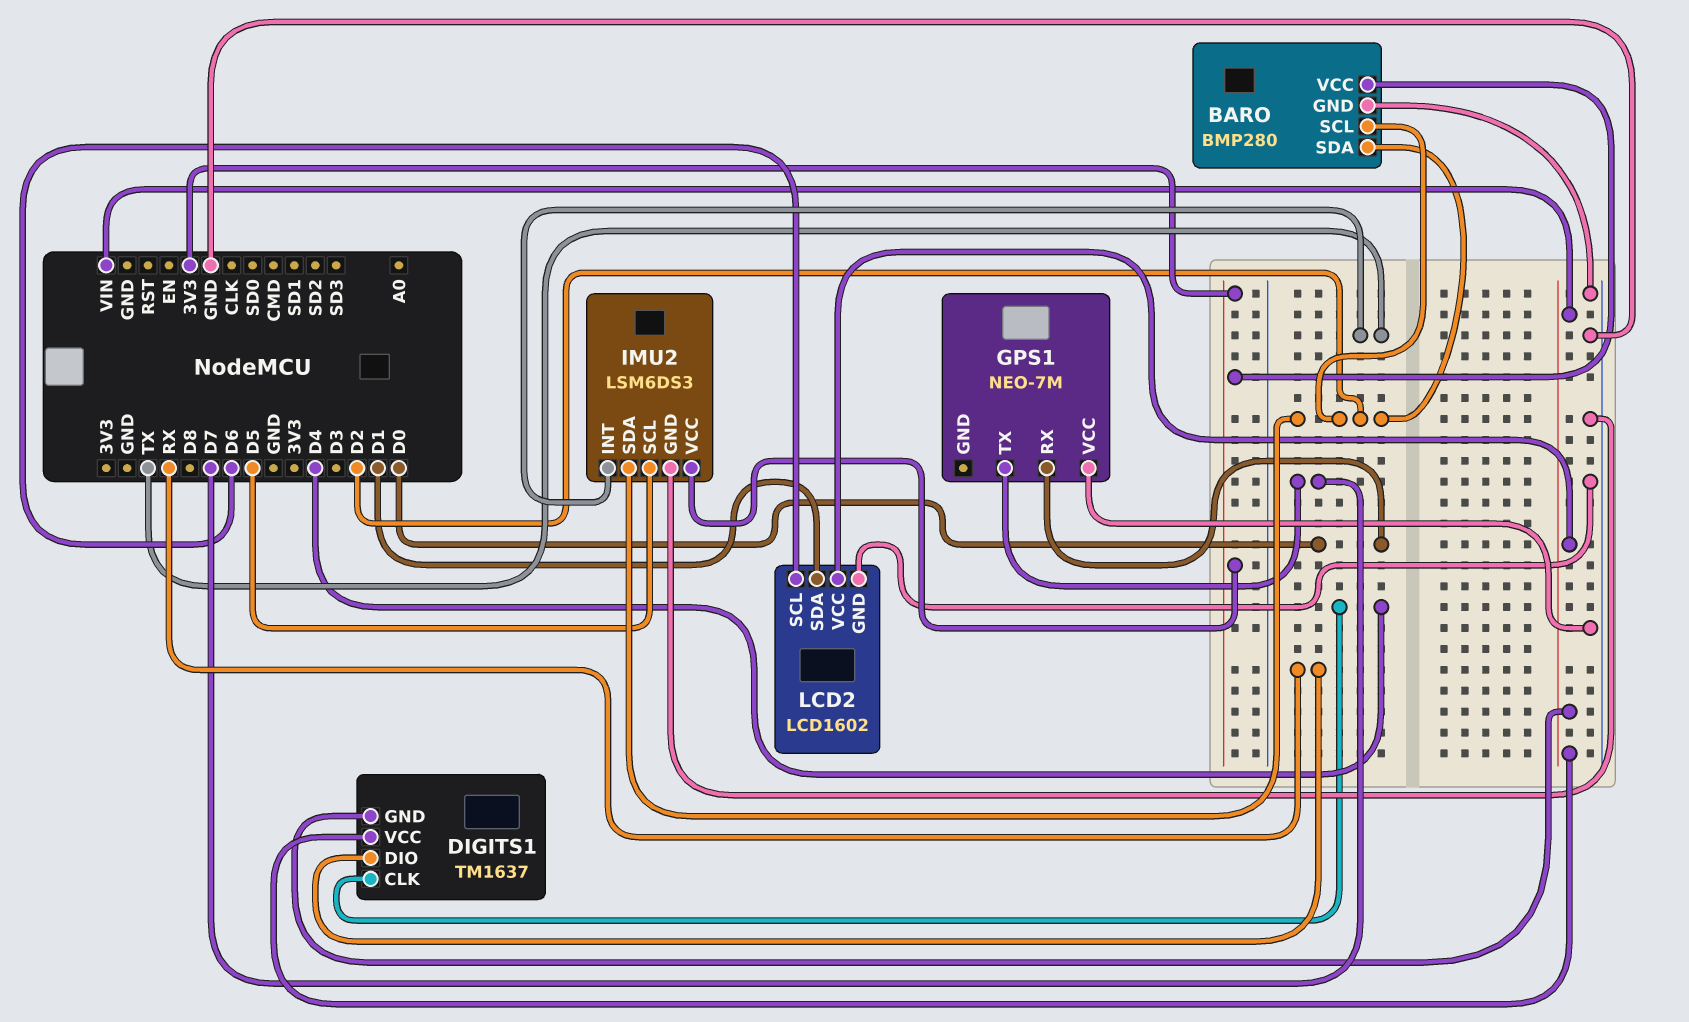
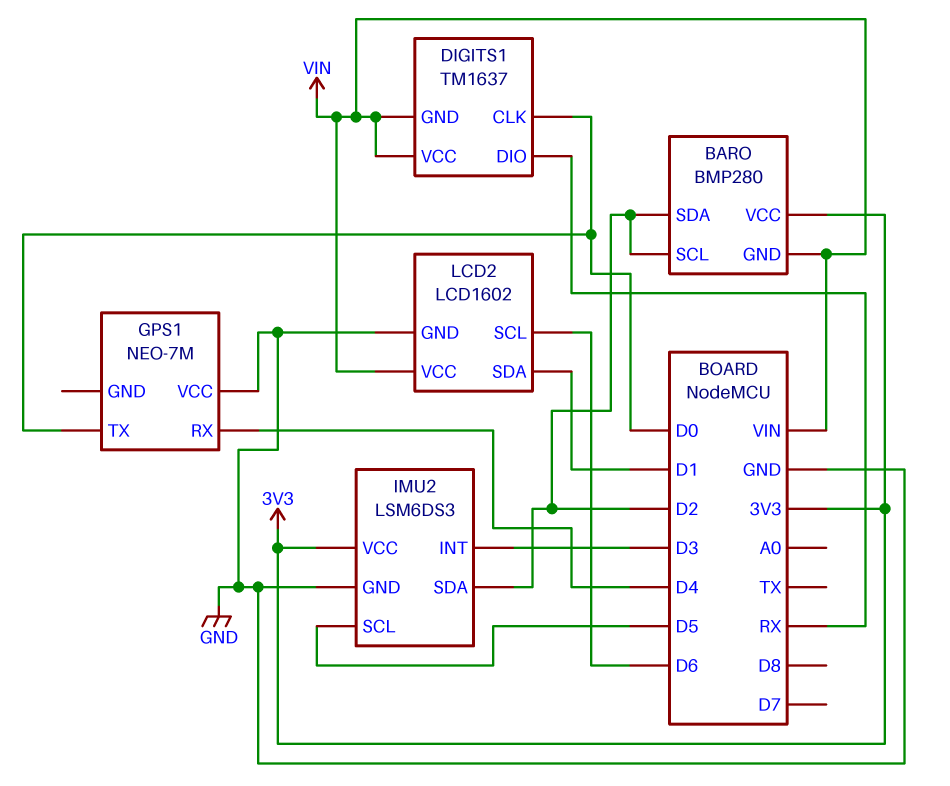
BARO pin GND: GND -> VIN
DIGITS1 pin CLK: D4 -> D0
GPS1 pin RX: D0 -> D4
GPS1 pin TX: D7 -> D0
IMU2 pin INT: TX -> D3

